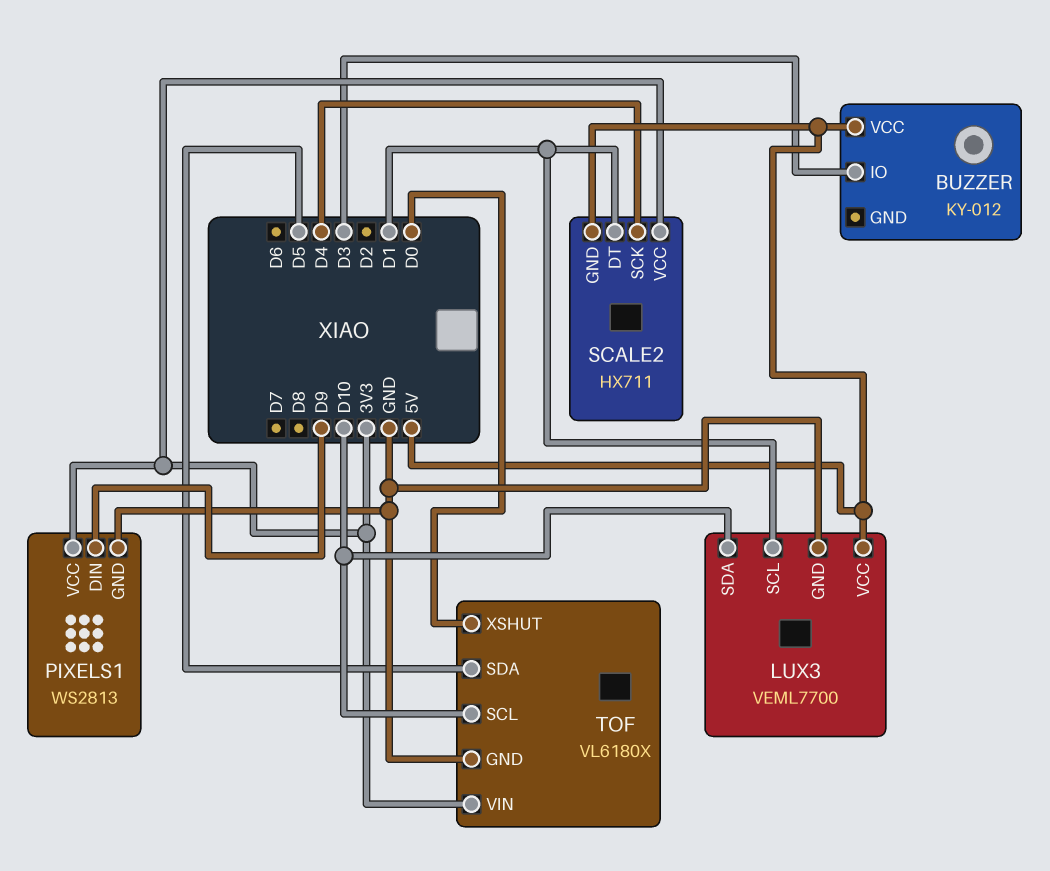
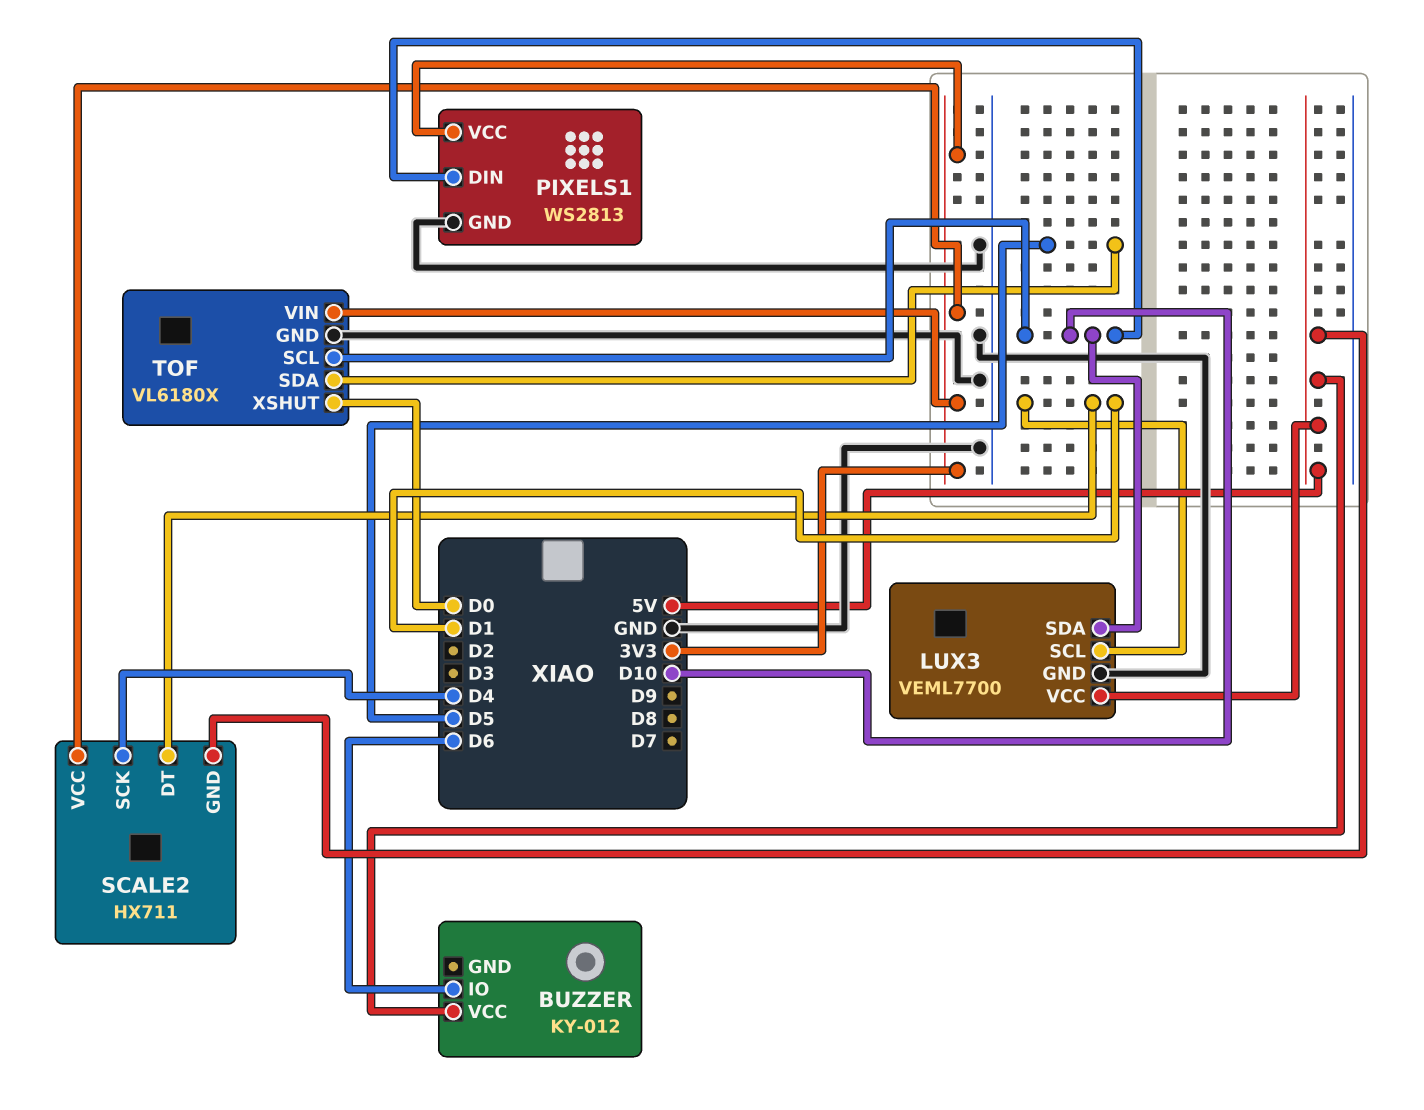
BUZZER pin IO: D3 -> D6
PIXELS1 pin DIN: D9 -> D10

